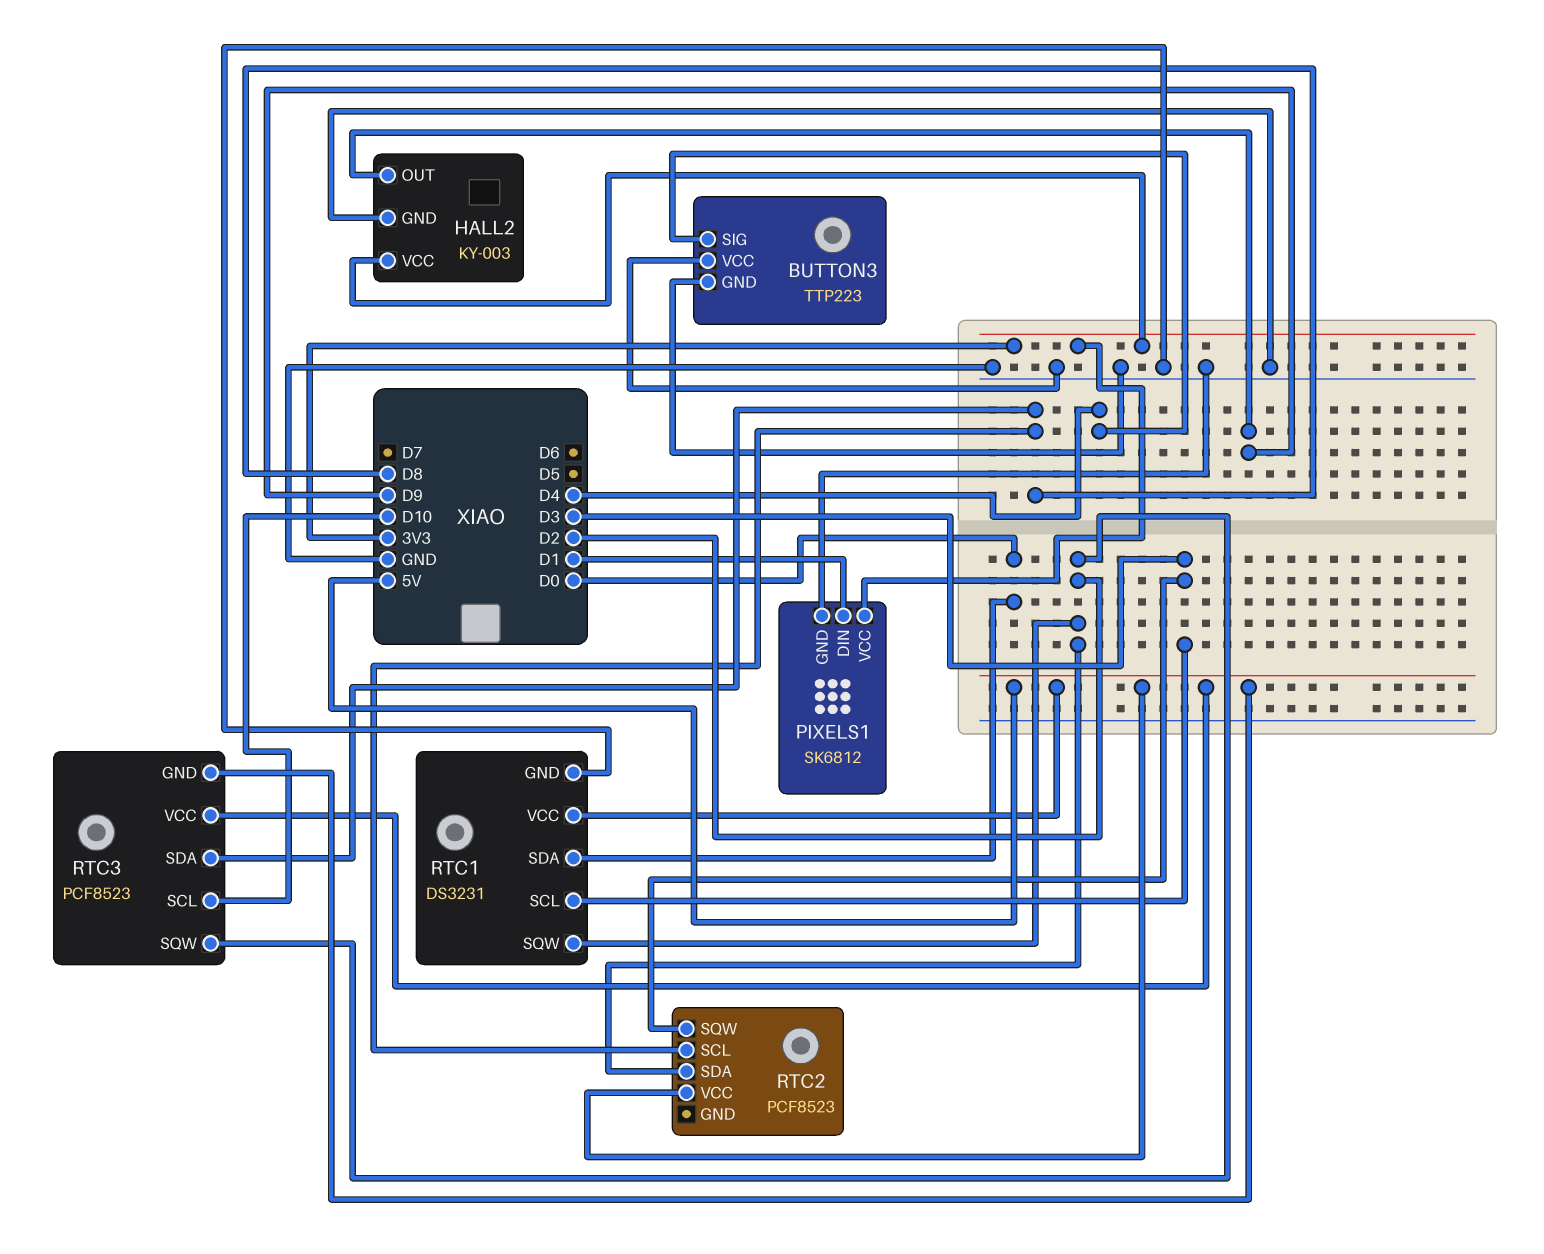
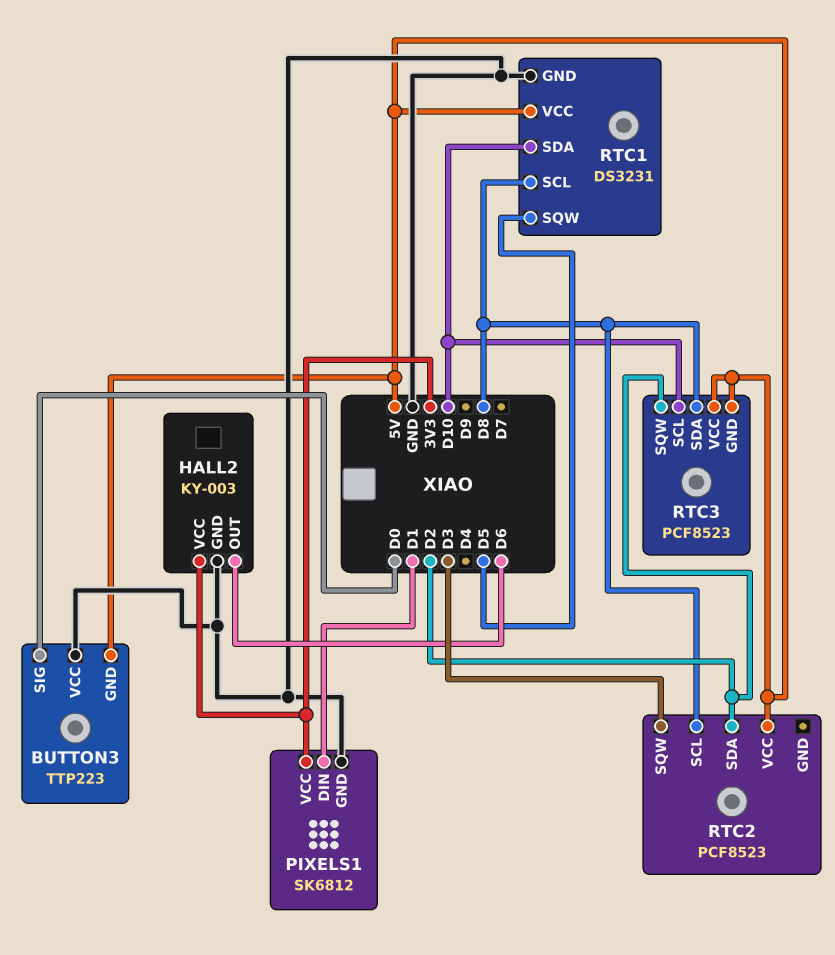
BUTTON3 pin GND: GND -> 5V
BUTTON3 pin SIG: D4 -> D0
HALL2 pin OUT: D9 -> D6
RTC1 pin SCL: D3 -> D8
RTC1 pin SDA: D0 -> D10
RTC1 pin SQW: D2 -> D5

